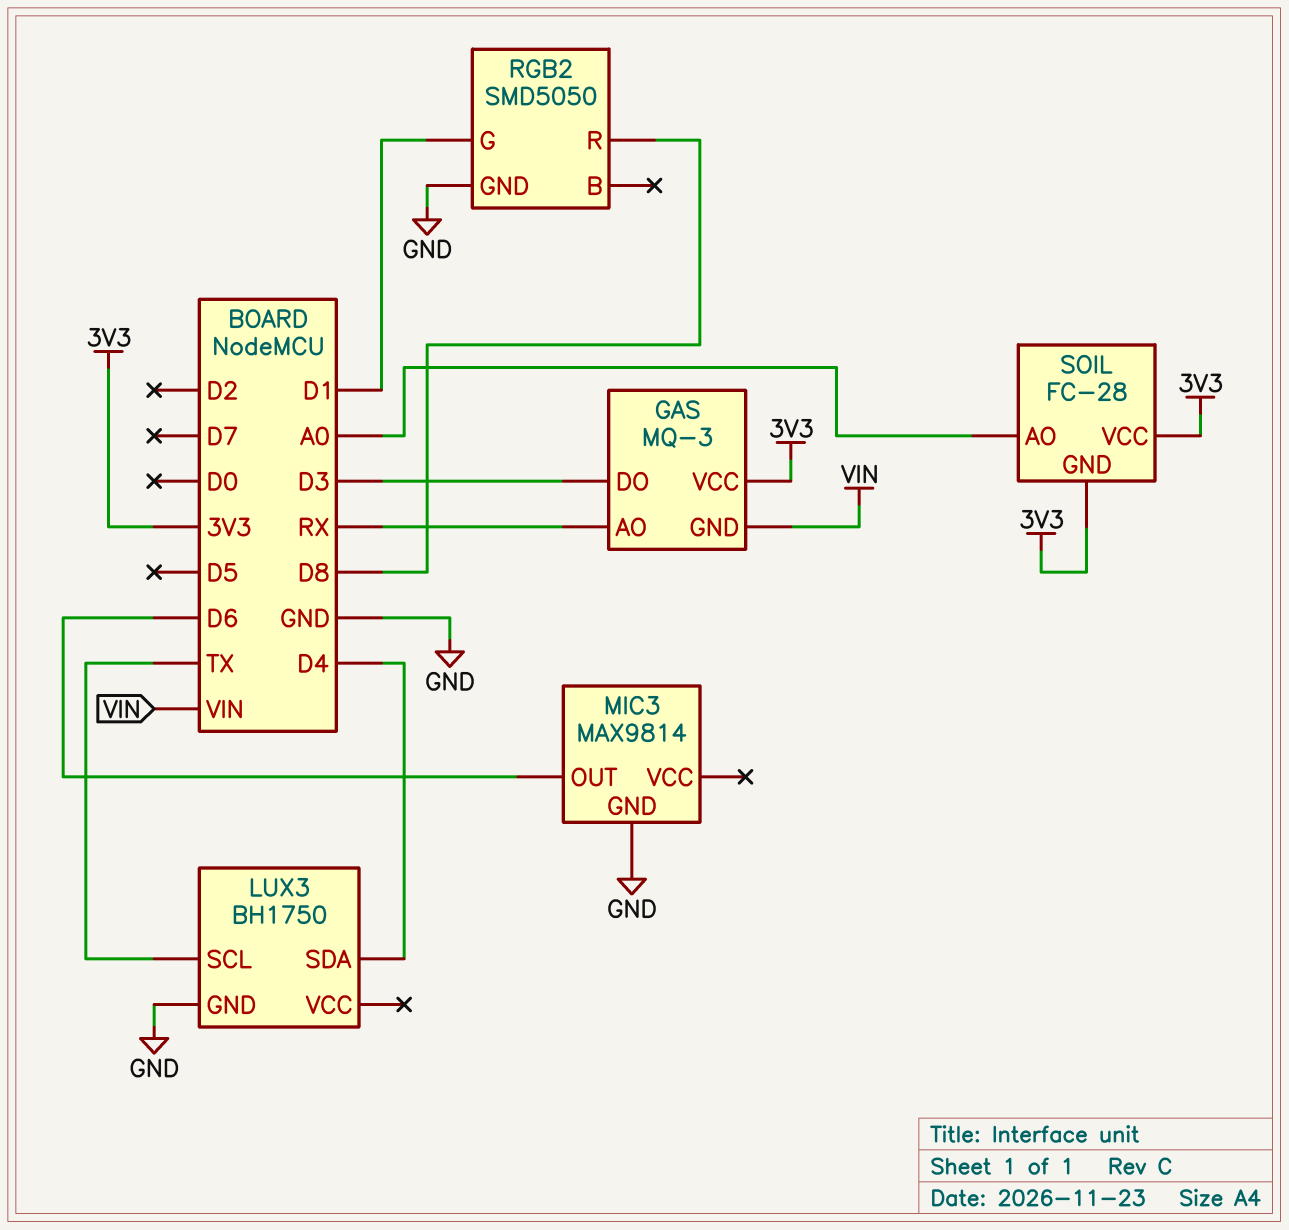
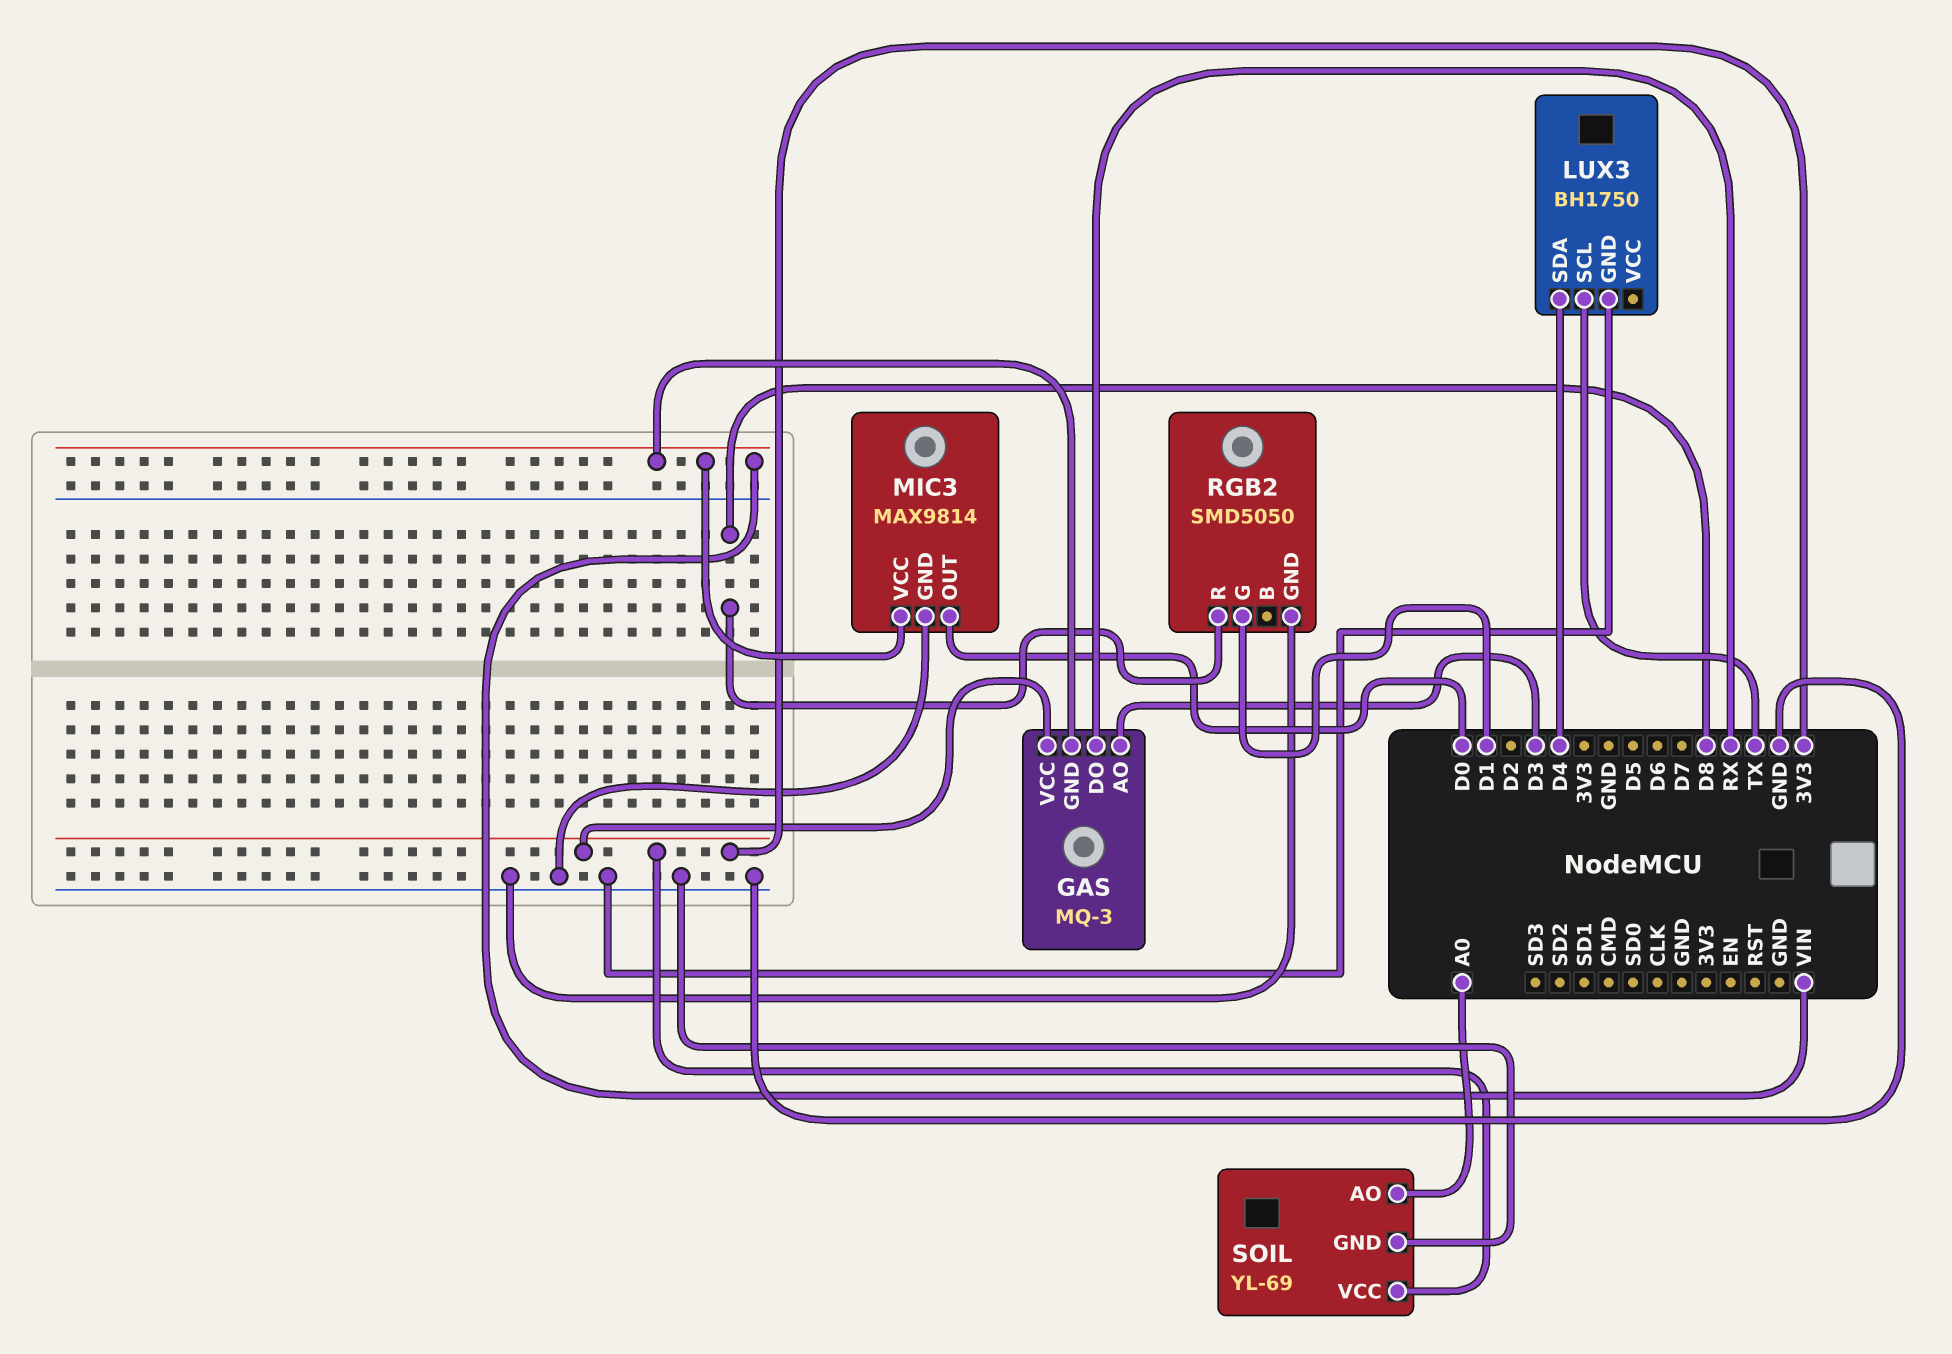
GAS pin AO: RX -> D3
GAS pin DO: D3 -> RX
MIC3 pin OUT: D6 -> D0
MIC3 pin VCC: none -> VIN
SOIL: FC-28 -> YL-69
SOIL pin GND: 3V3 -> GND

